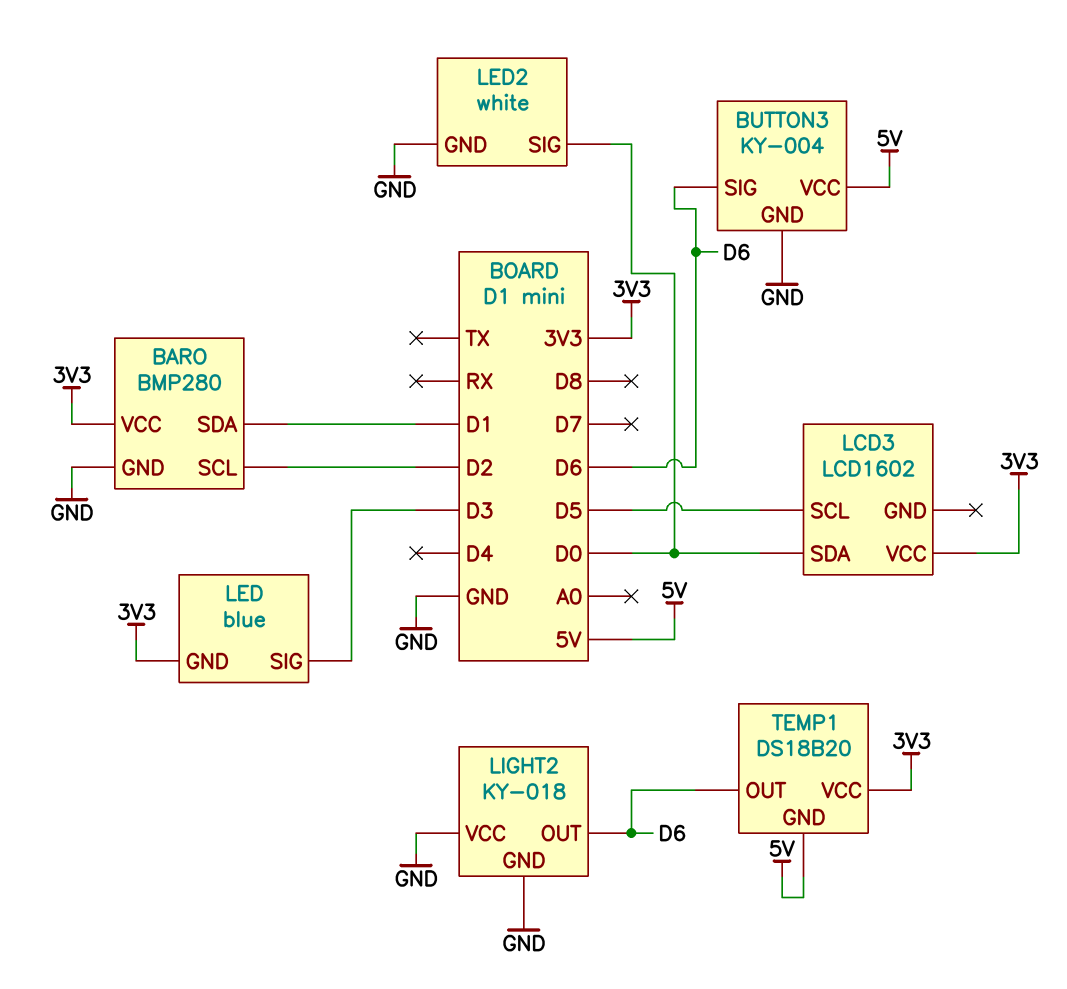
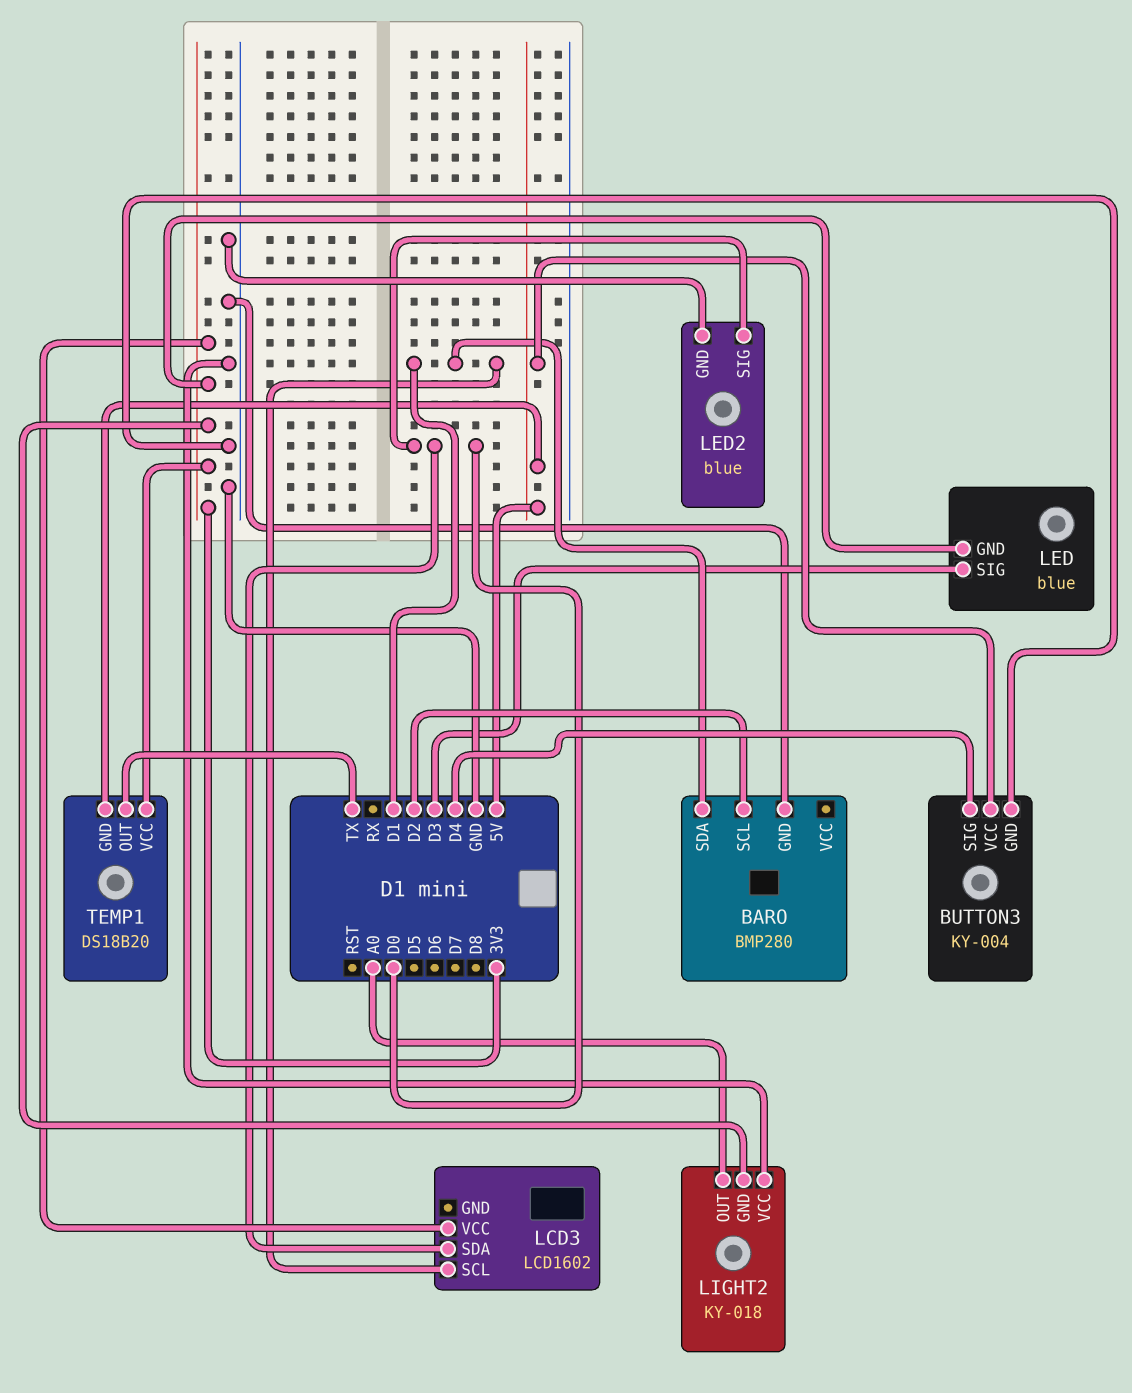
BARO pin VCC: 3V3 -> none
BUTTON3 pin SIG: D6 -> D4
LCD3 pin SCL: D5 -> D1
LED2: white -> blue
LIGHT2 pin GND: GND -> 3V3
LIGHT2 pin OUT: D6 -> A0
TEMP1 pin OUT: D6 -> TX

